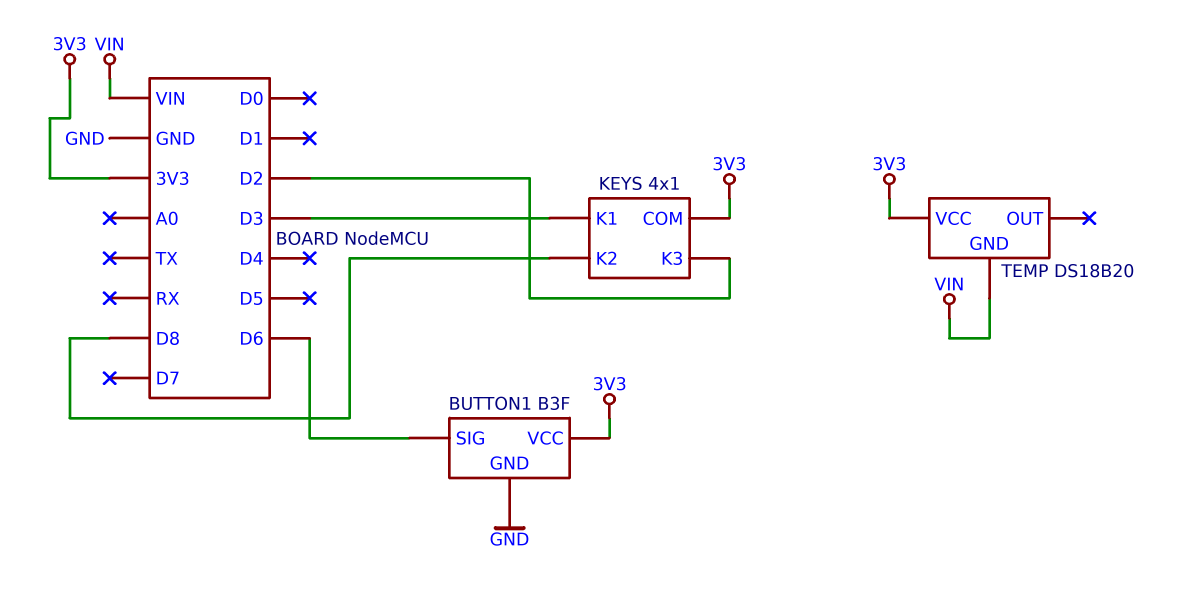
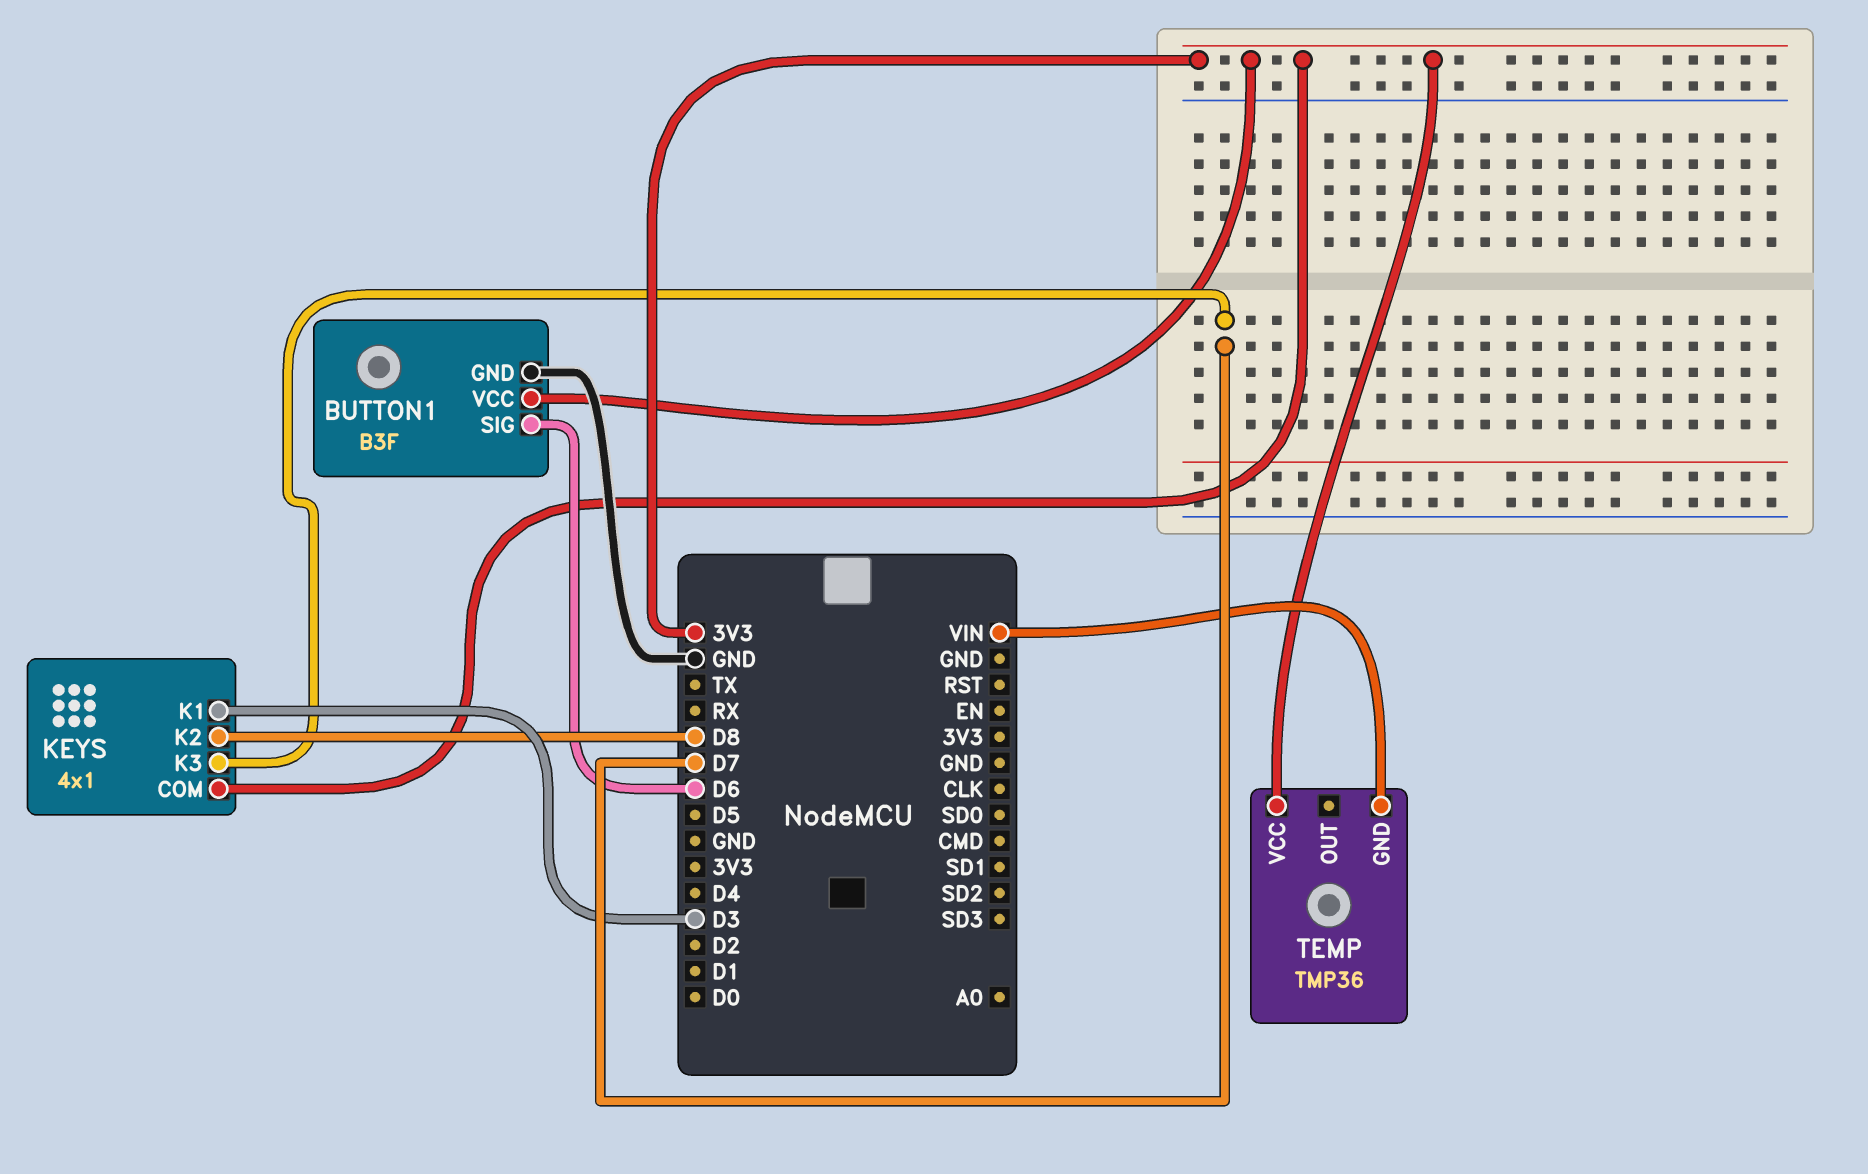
KEYS pin K3: D2 -> D7
TEMP: DS18B20 -> TMP36

